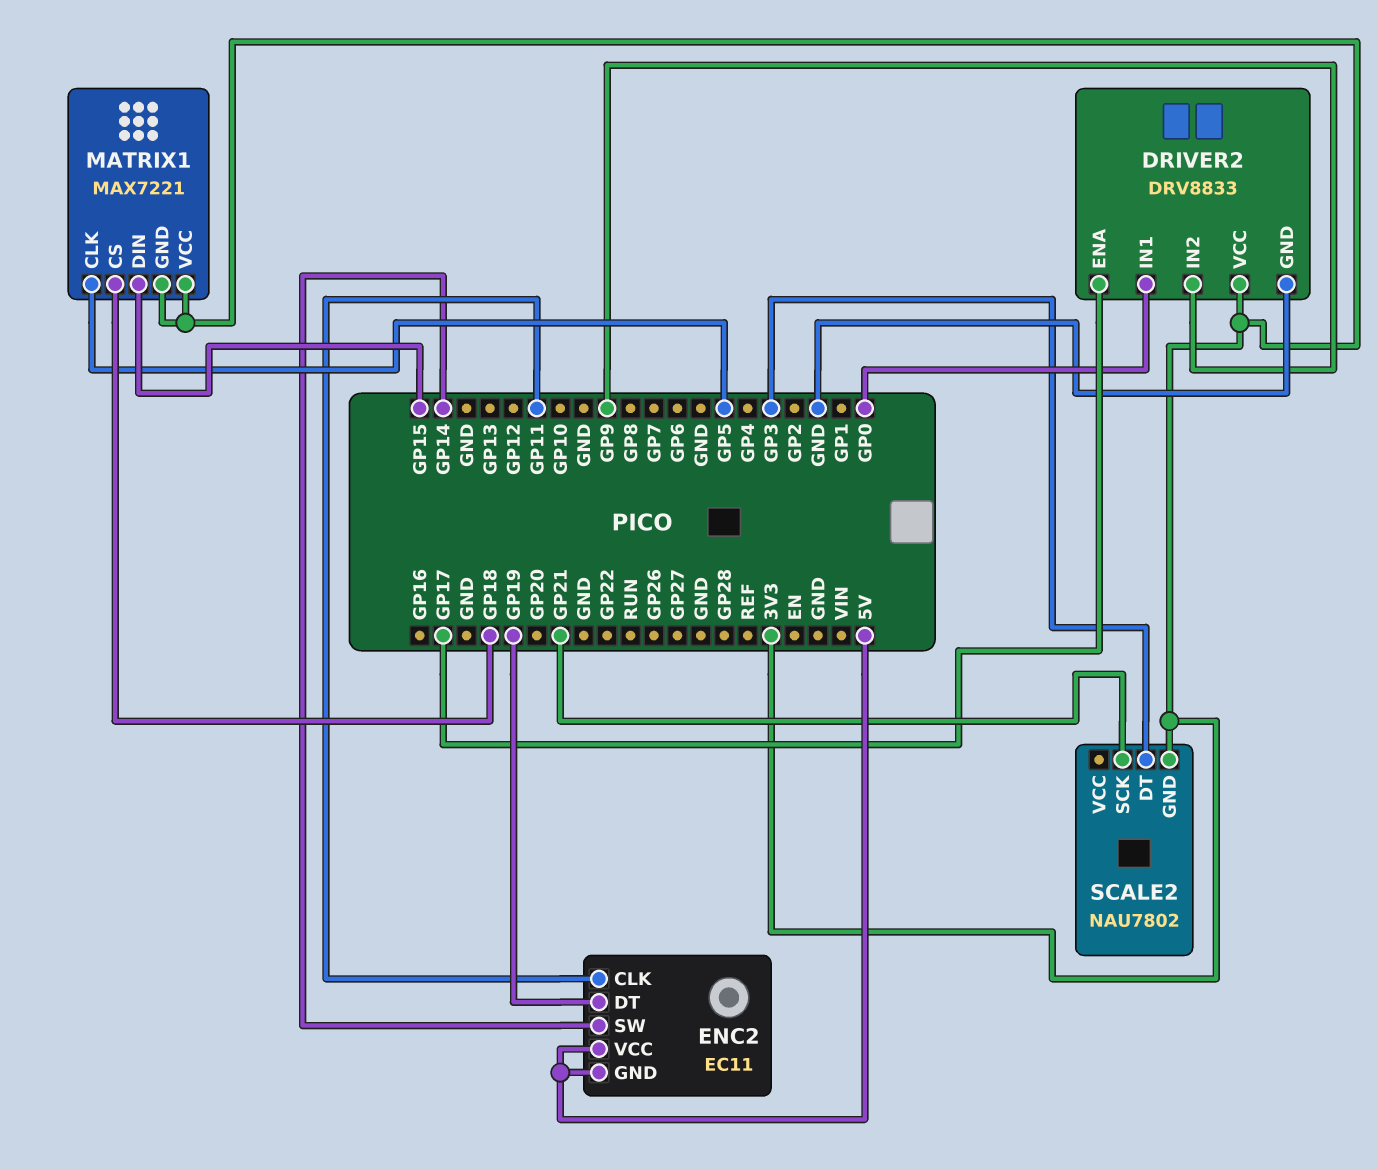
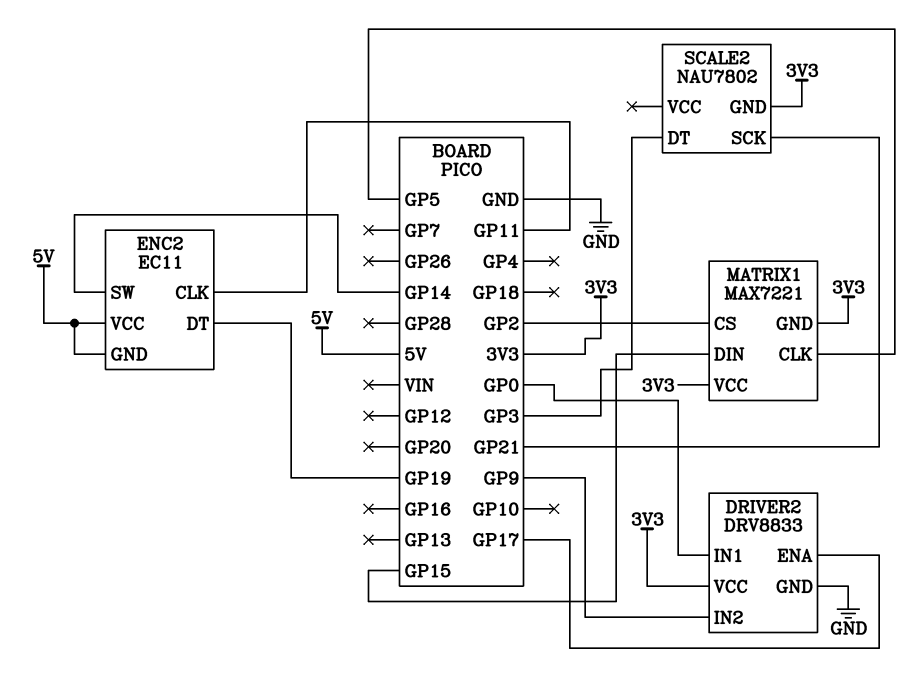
MATRIX1 pin CS: GP18 -> GP2

